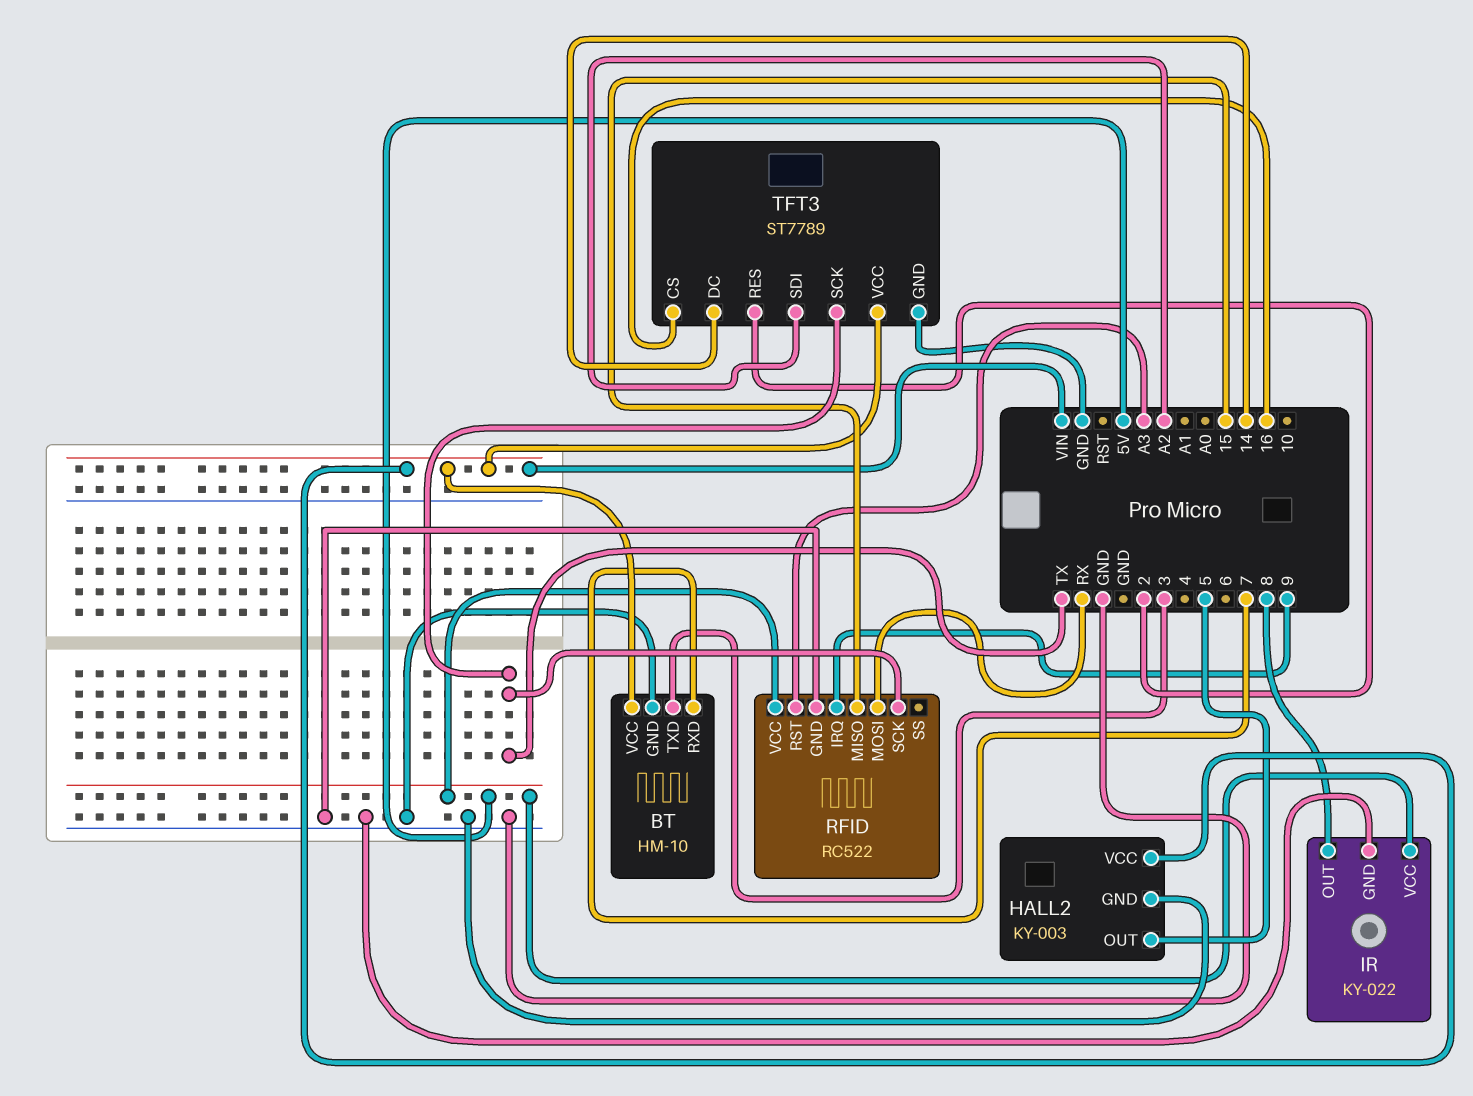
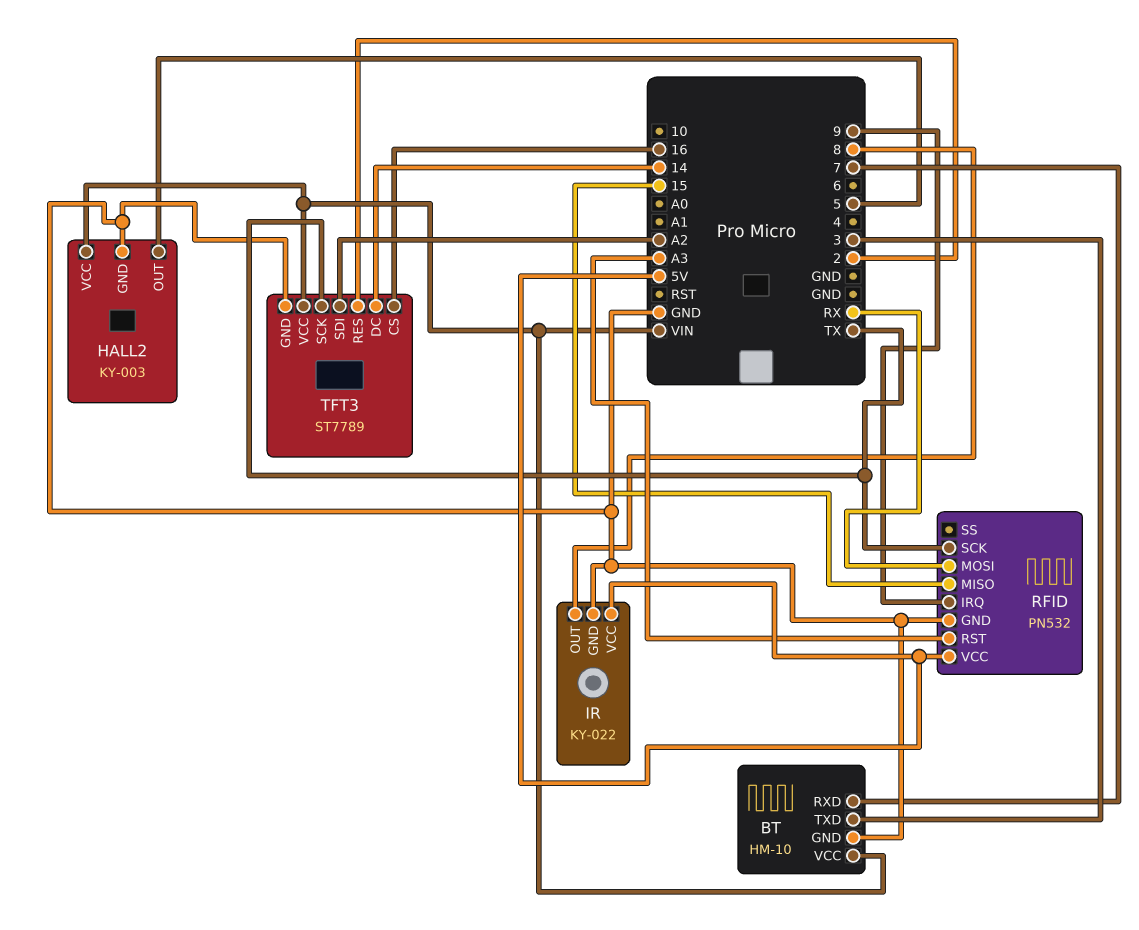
RFID: RC522 -> PN532

